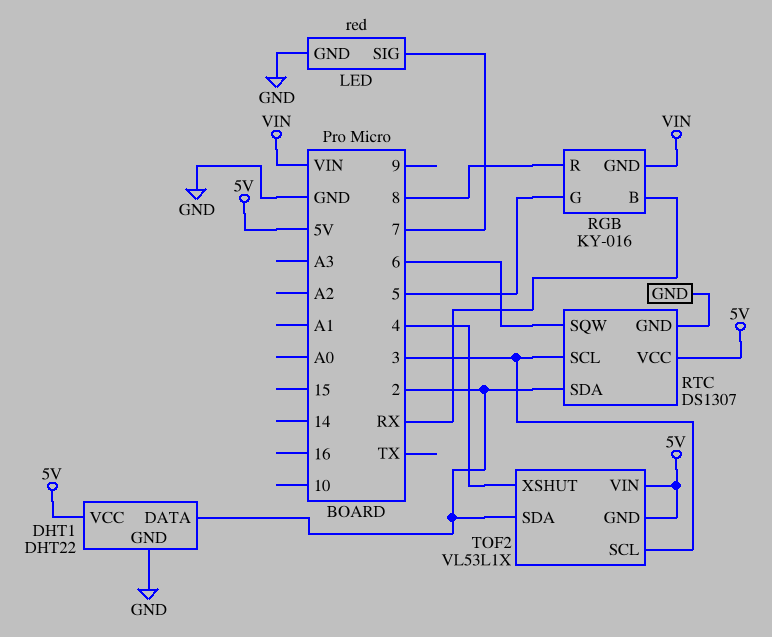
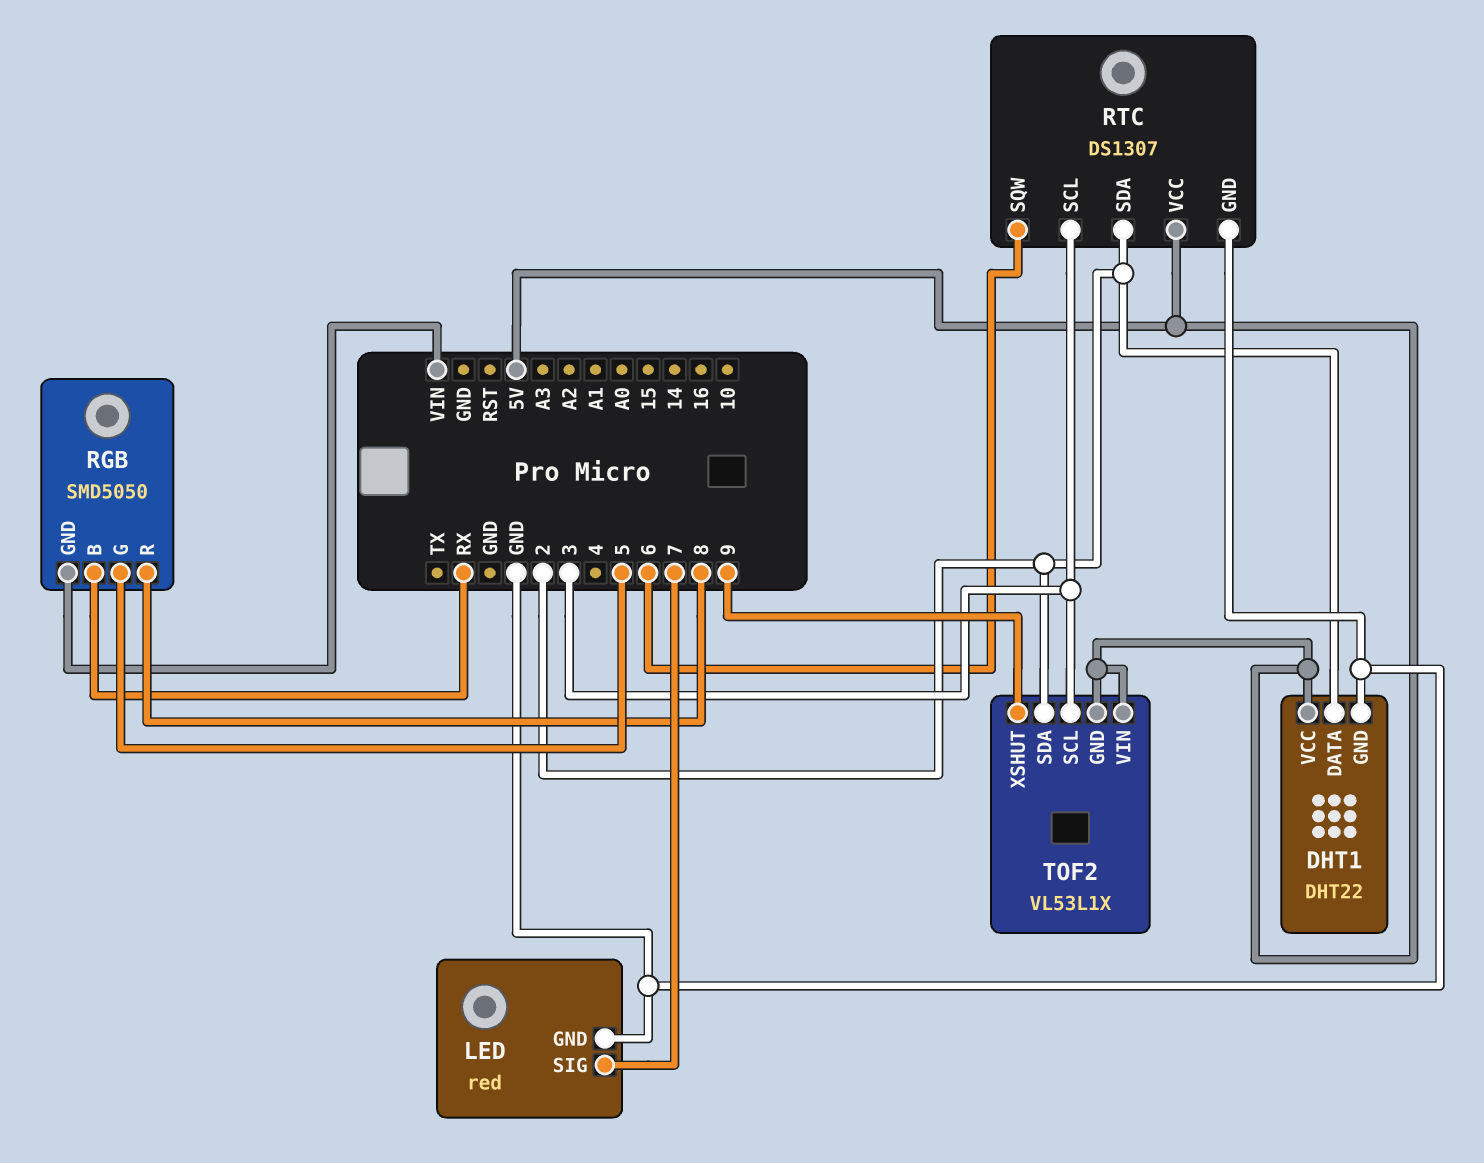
RGB: KY-016 -> SMD5050
TOF2 pin XSHUT: 4 -> 9

